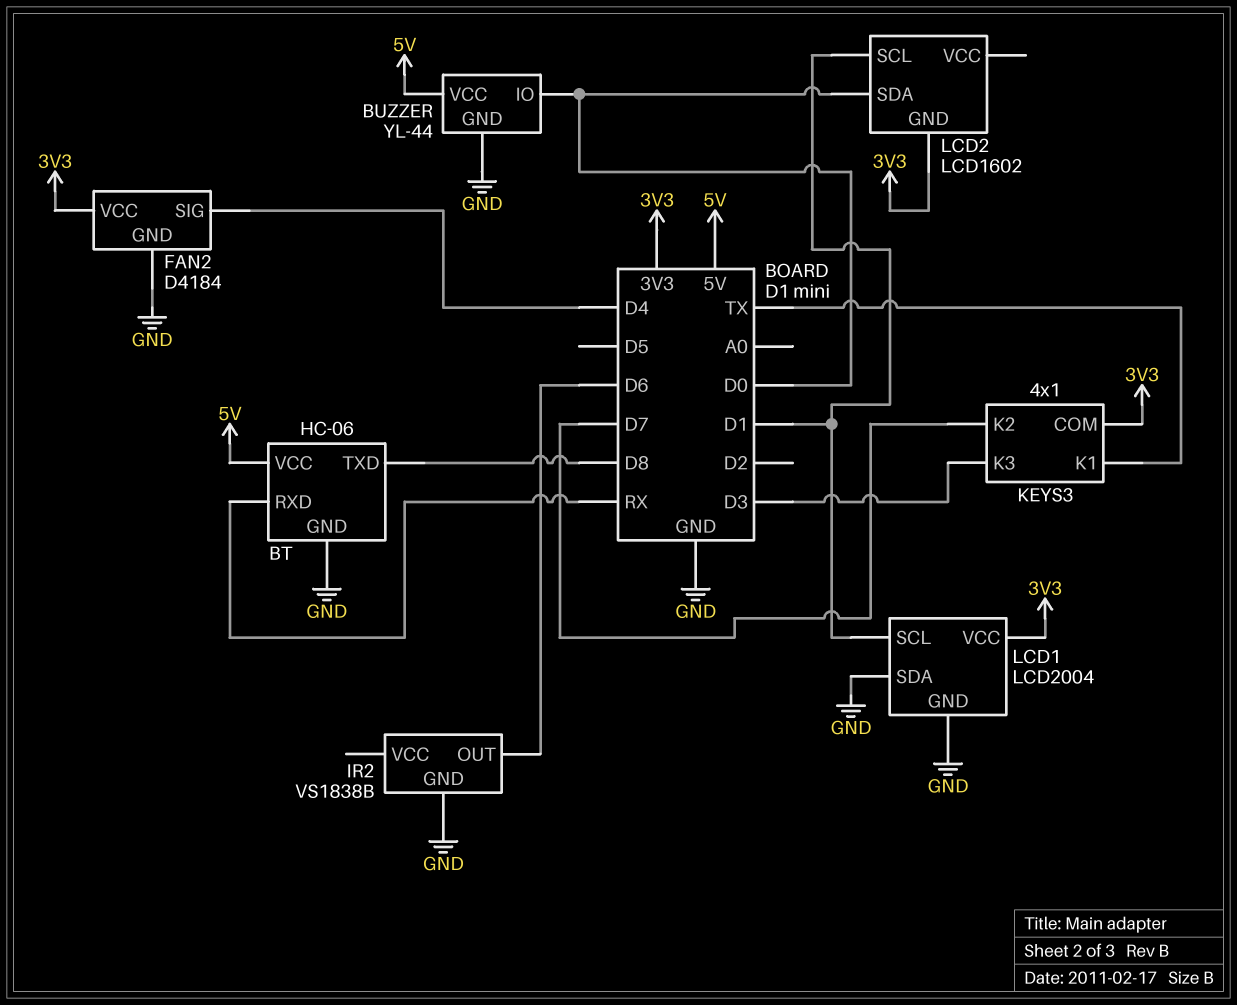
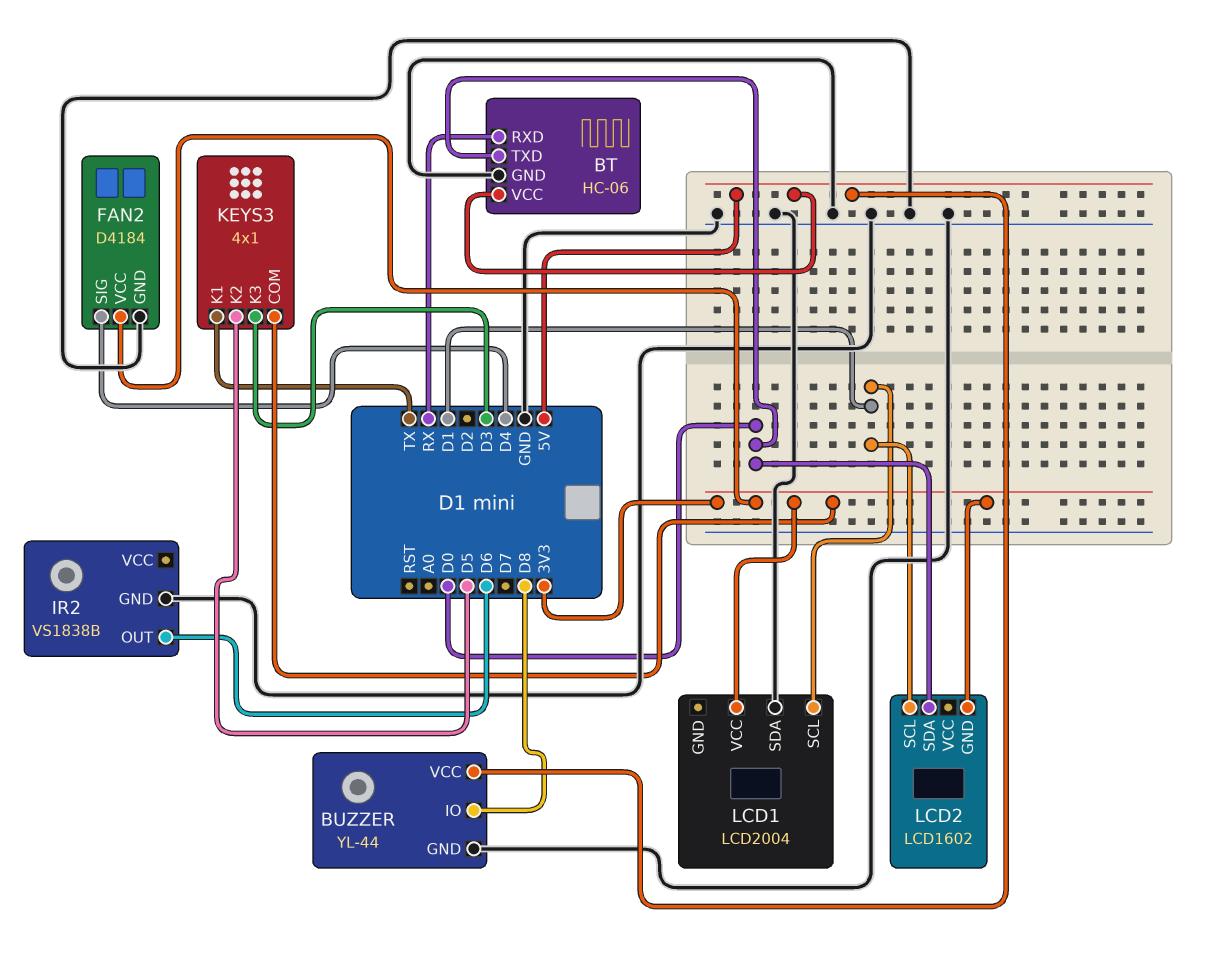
BT pin TXD: D8 -> D0
BUZZER pin IO: D0 -> D8
KEYS3 pin K2: D7 -> D5
LCD1 pin GND: GND -> none

